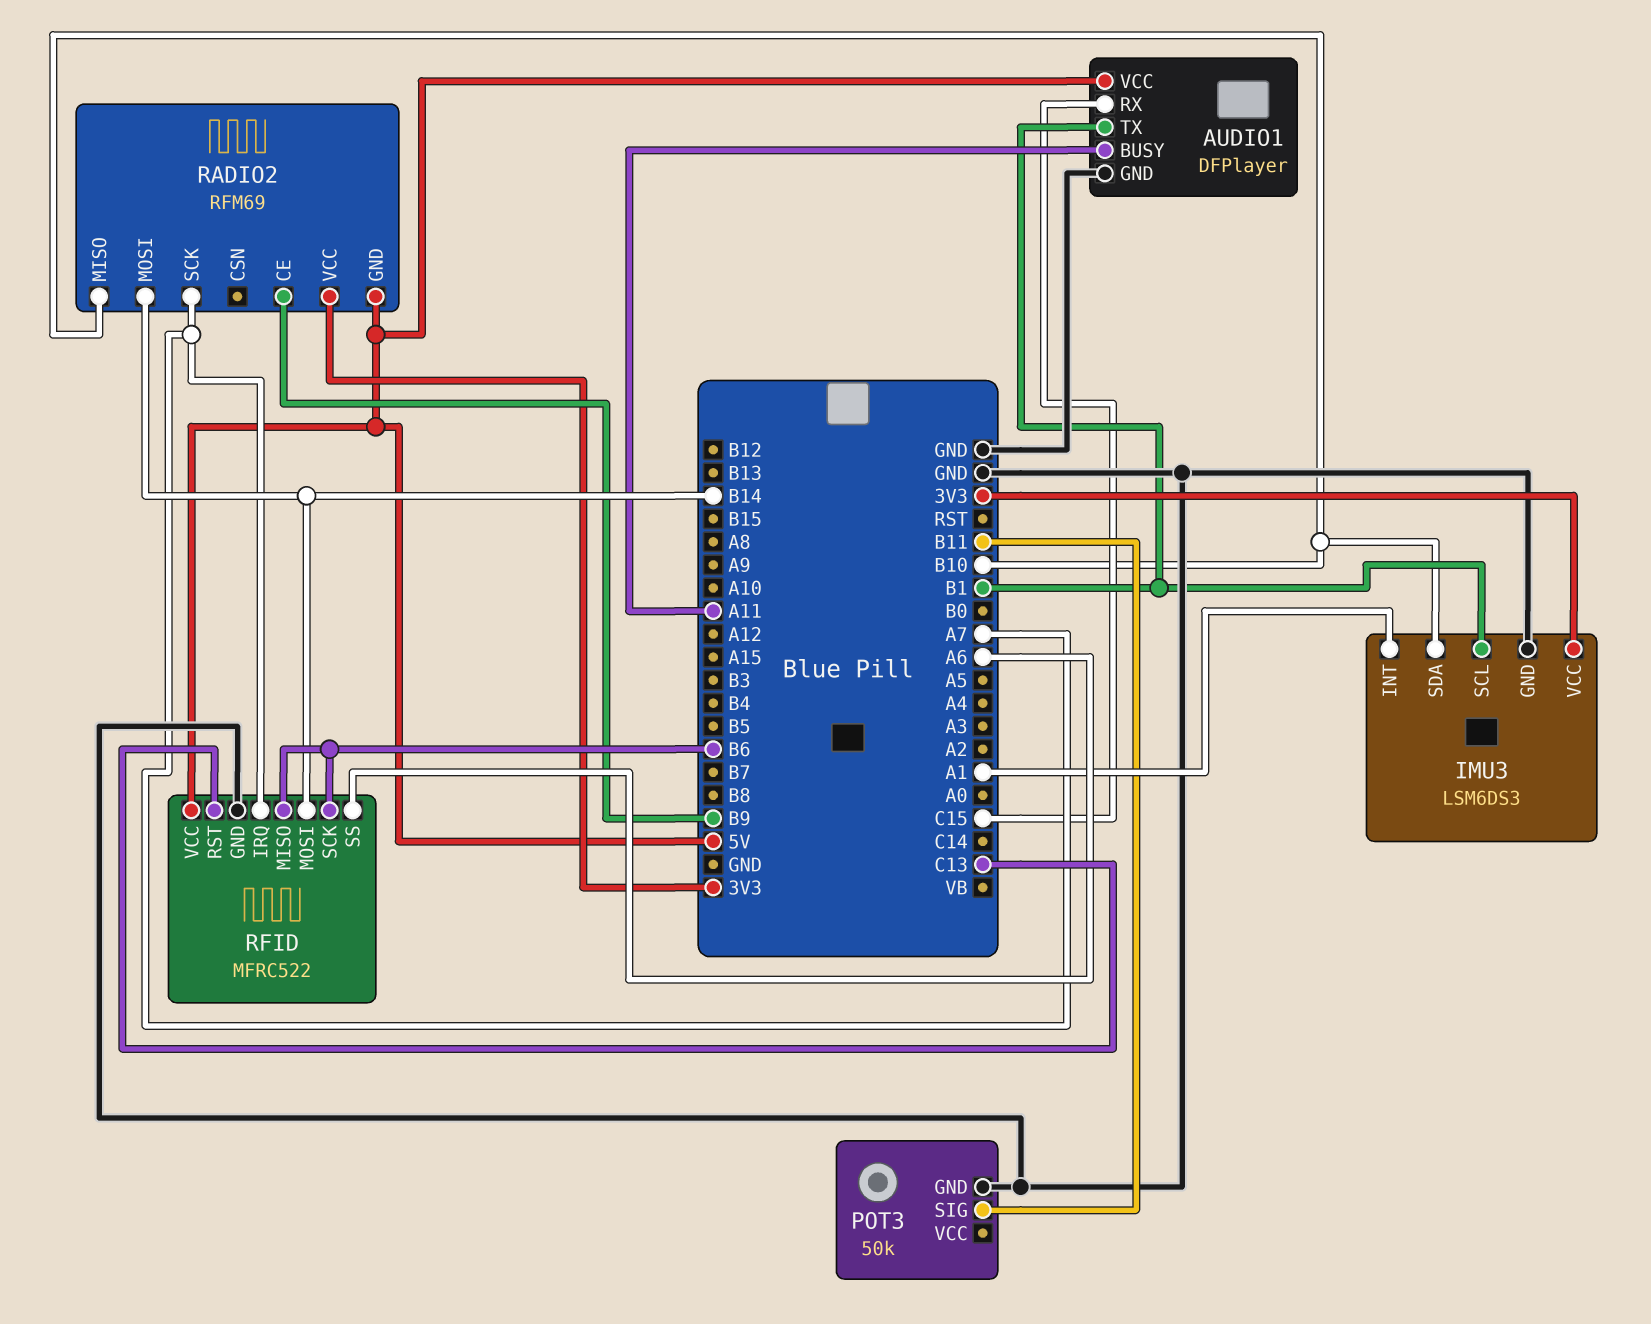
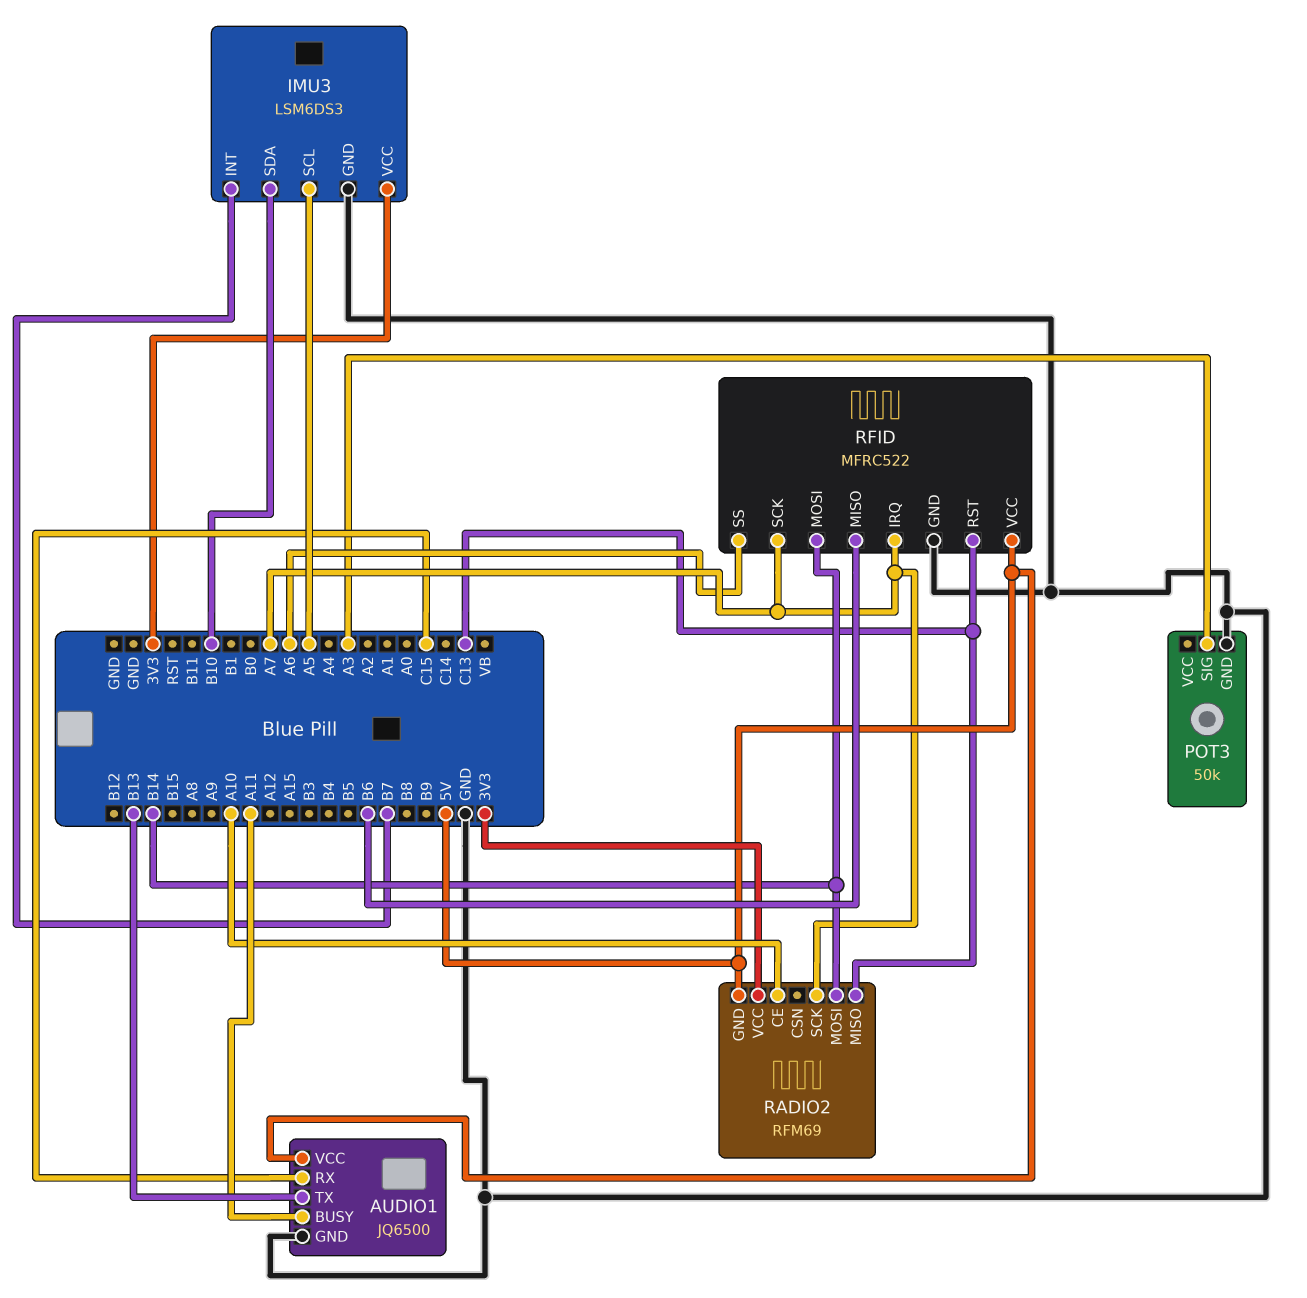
AUDIO1: DFPlayer -> JQ6500
AUDIO1 pin TX: B1 -> B13
IMU3 pin INT: A1 -> B7
IMU3 pin SCL: B1 -> A5
POT3 pin SIG: B11 -> A3
RADIO2 pin CE: B9 -> A10
RADIO2 pin MISO: B10 -> C13
RFID pin SCK: B6 -> A7

